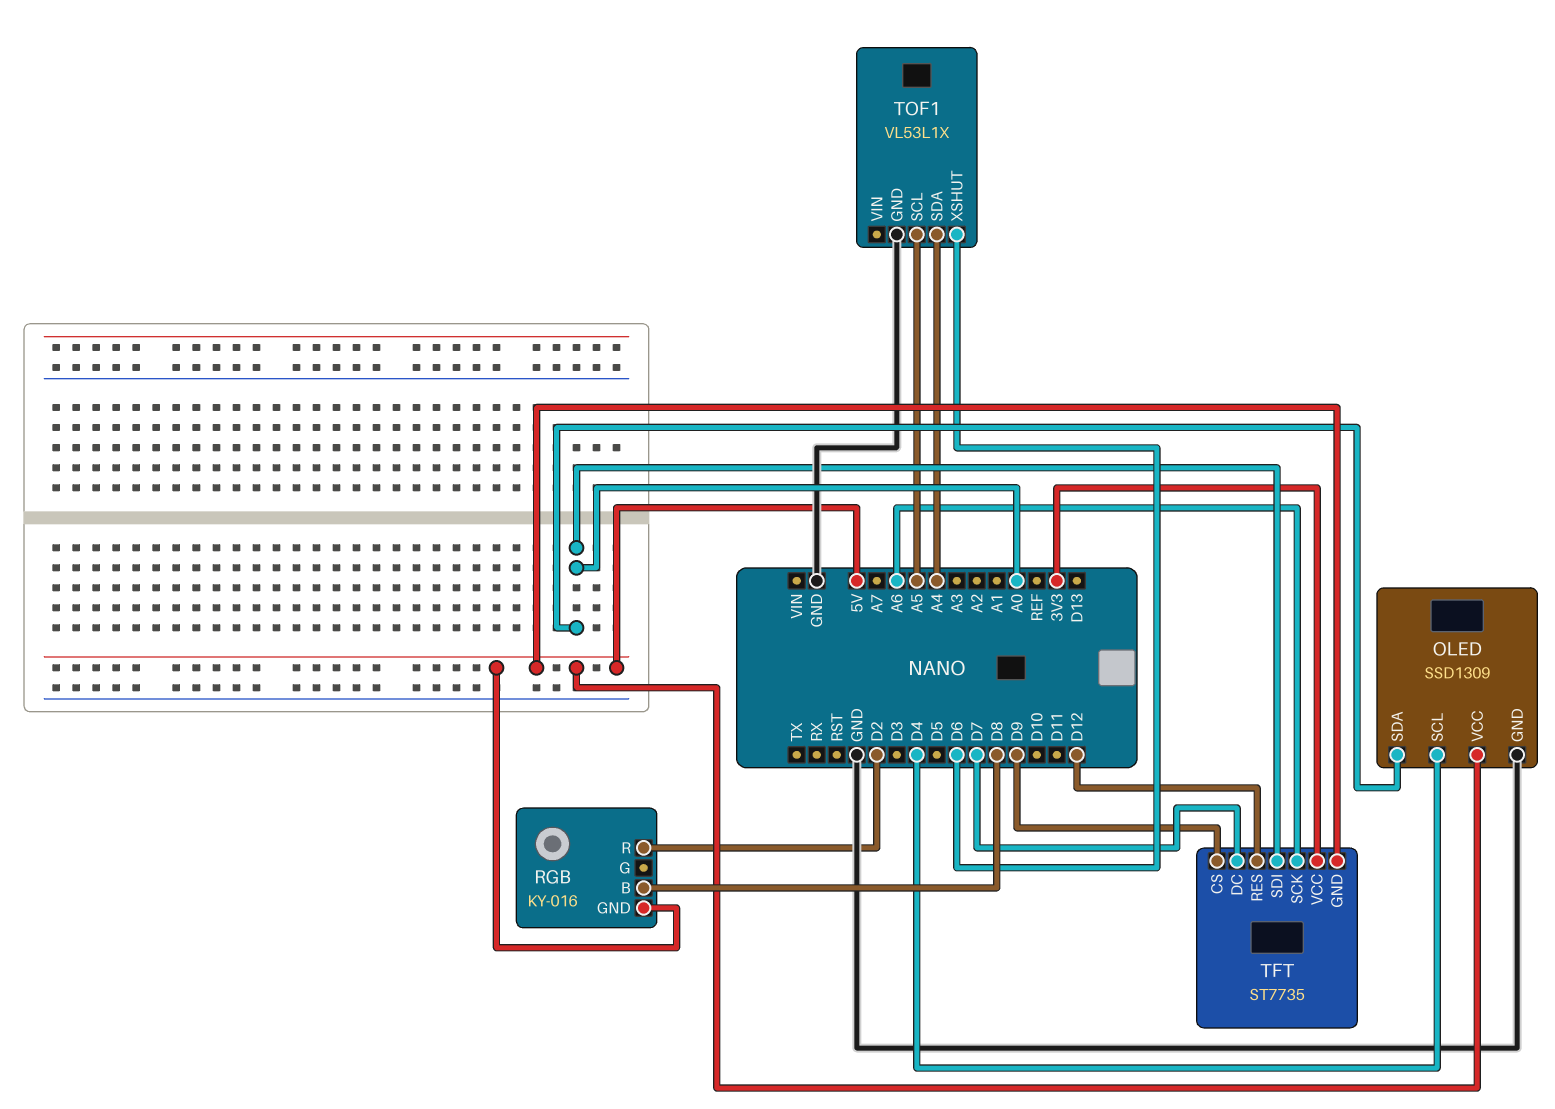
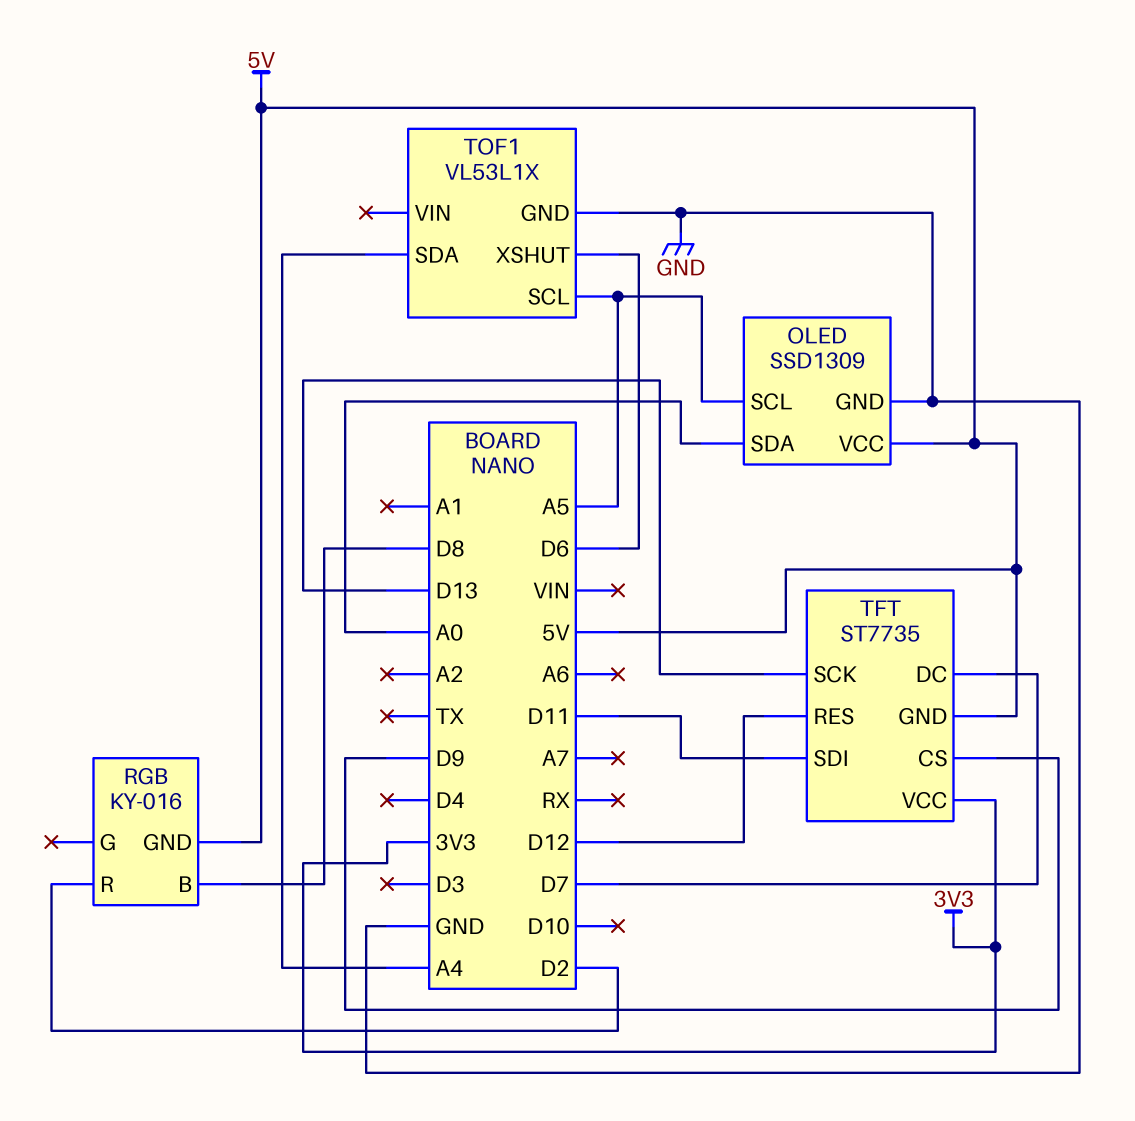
OLED pin SCL: D4 -> A5
TFT pin SCK: A6 -> D13
TFT pin SDI: A0 -> D11

